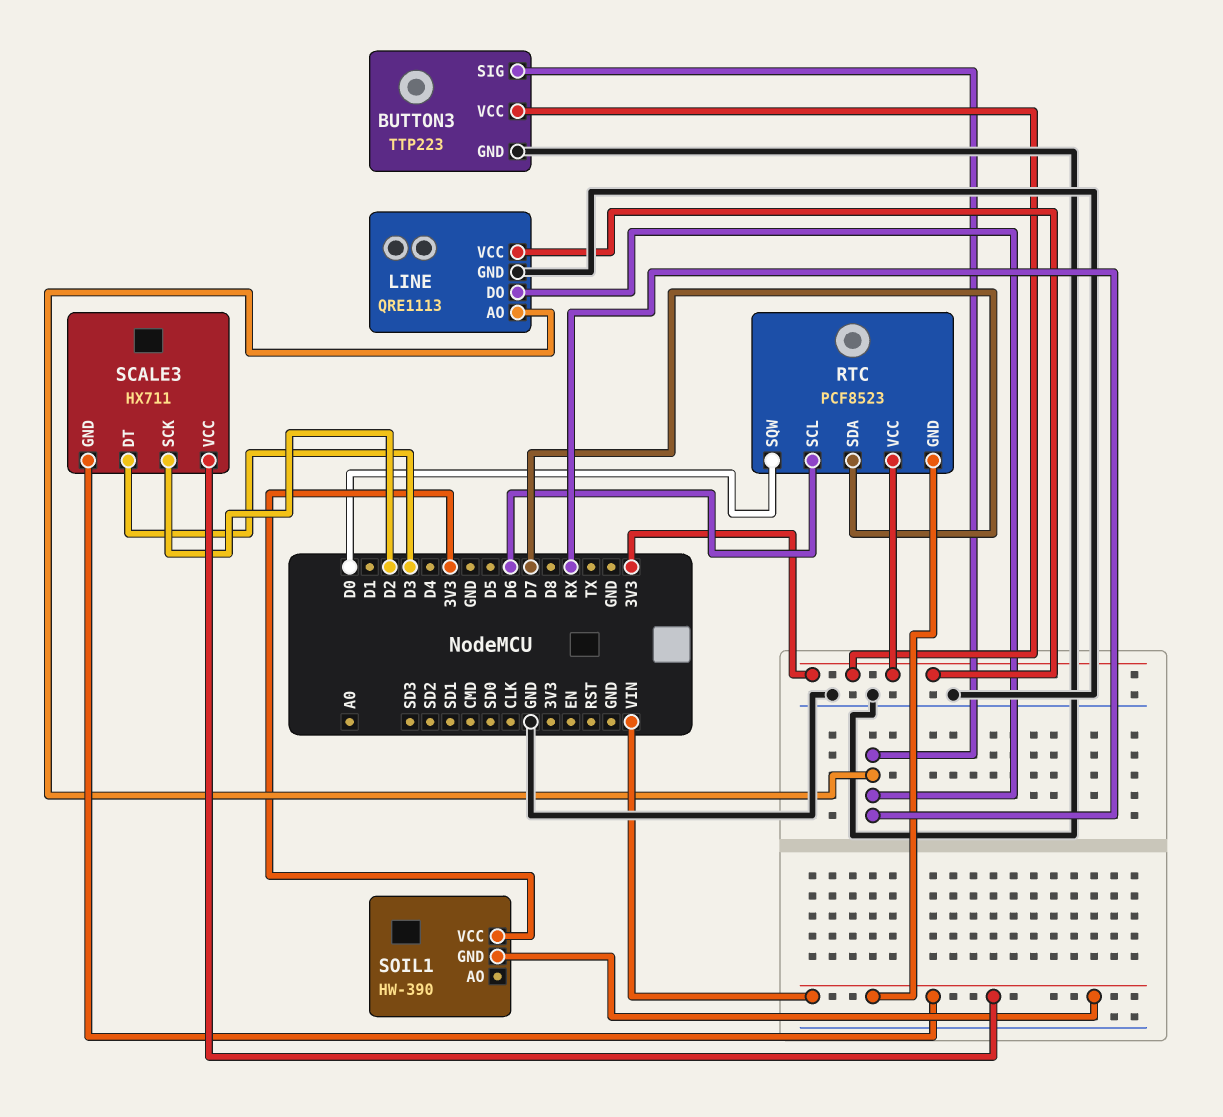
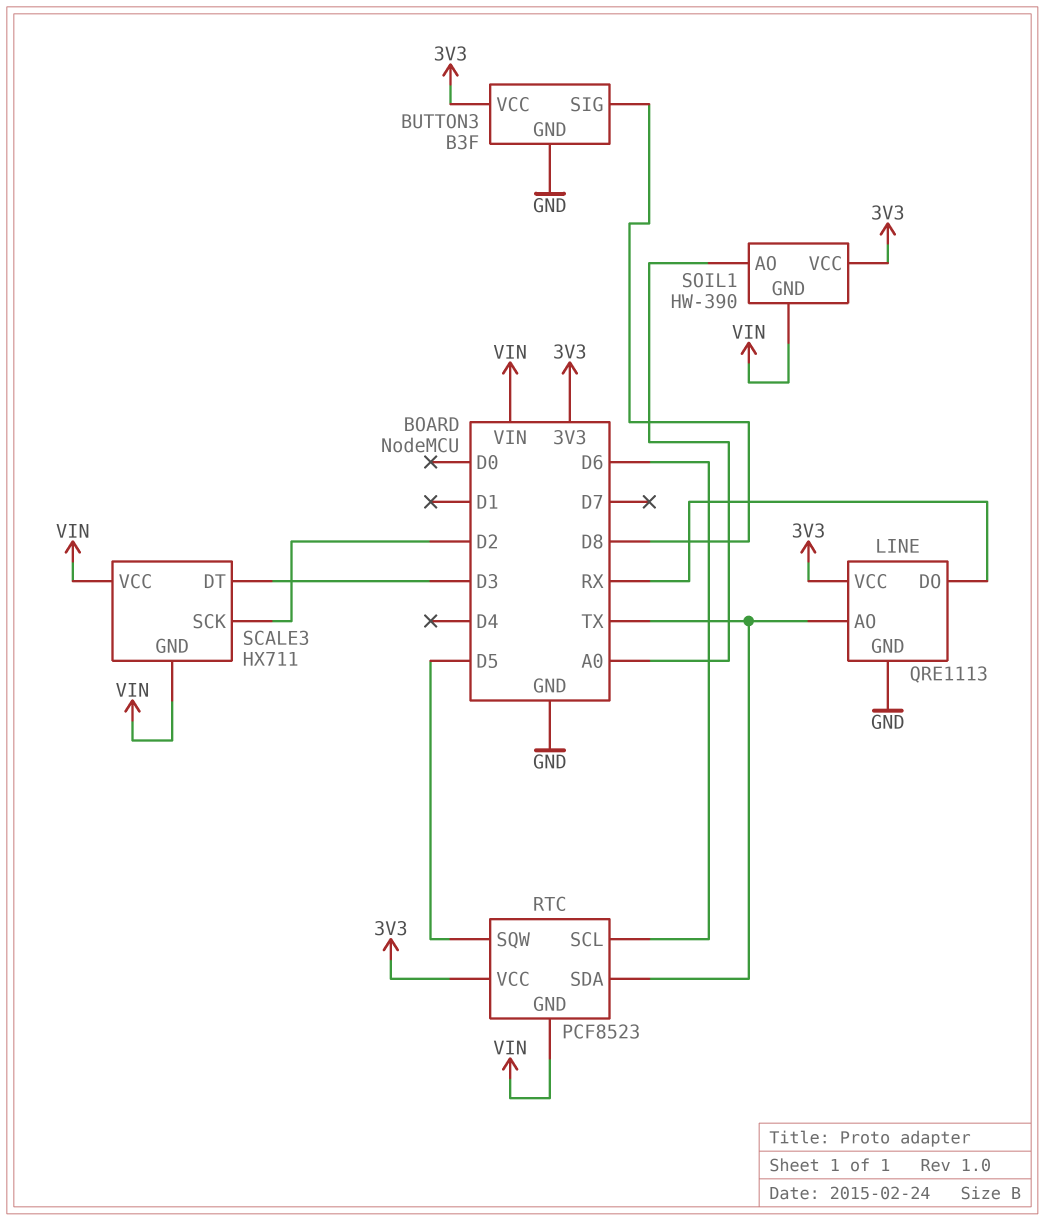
BUTTON3: TTP223 -> B3F
BUTTON3 pin SIG: RX -> D8
LINE pin AO: RX -> TX
RTC pin SDA: D7 -> TX
RTC pin SQW: D0 -> D5
SOIL1 pin AO: none -> A0

